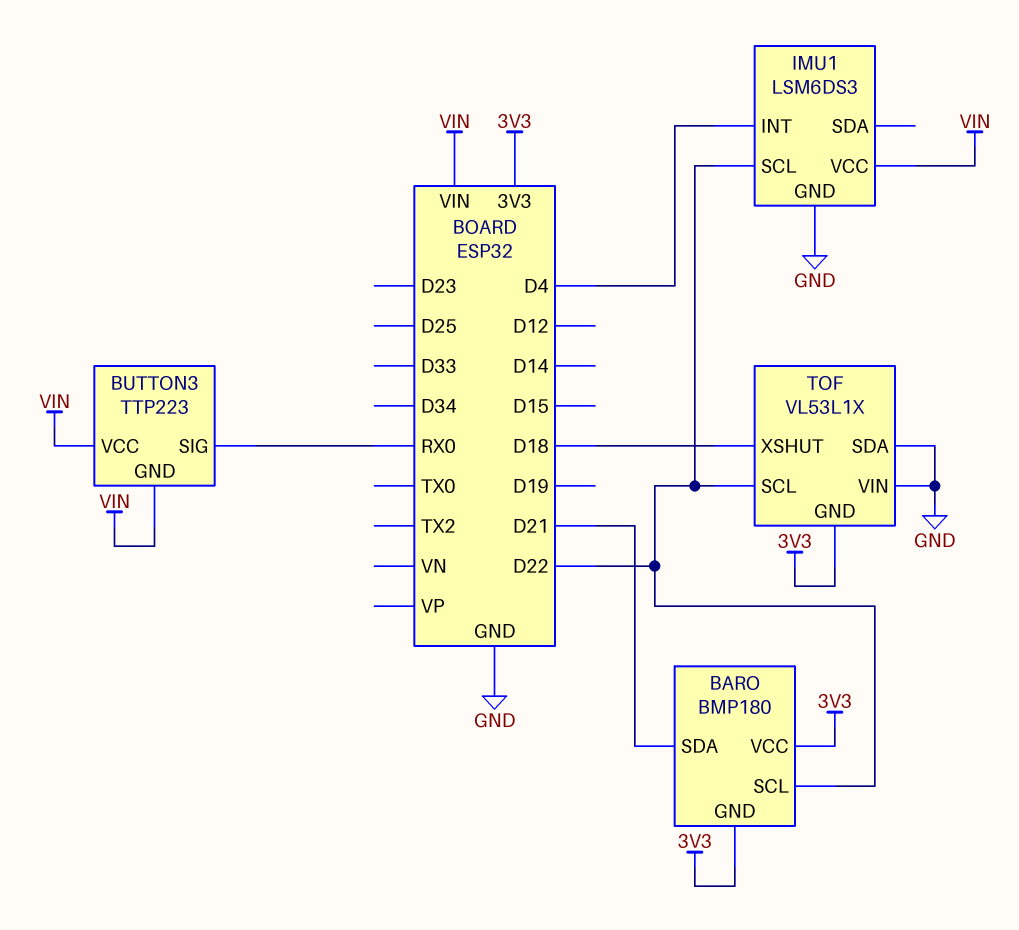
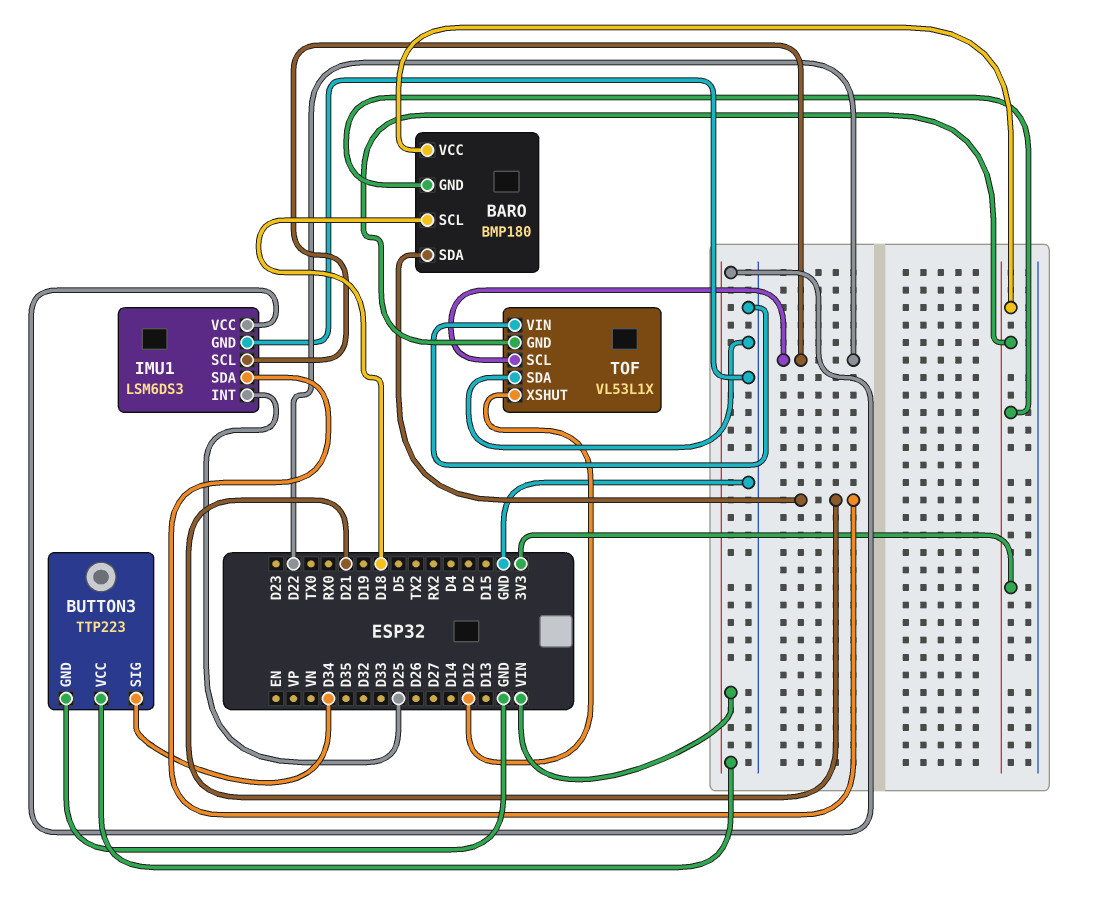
BARO pin SCL: D22 -> D18
BUTTON3 pin GND: VIN -> GND
BUTTON3 pin SIG: RX0 -> D34
IMU1 pin INT: D4 -> D25
IMU1 pin SDA: none -> D21
TOF pin XSHUT: D18 -> D12

